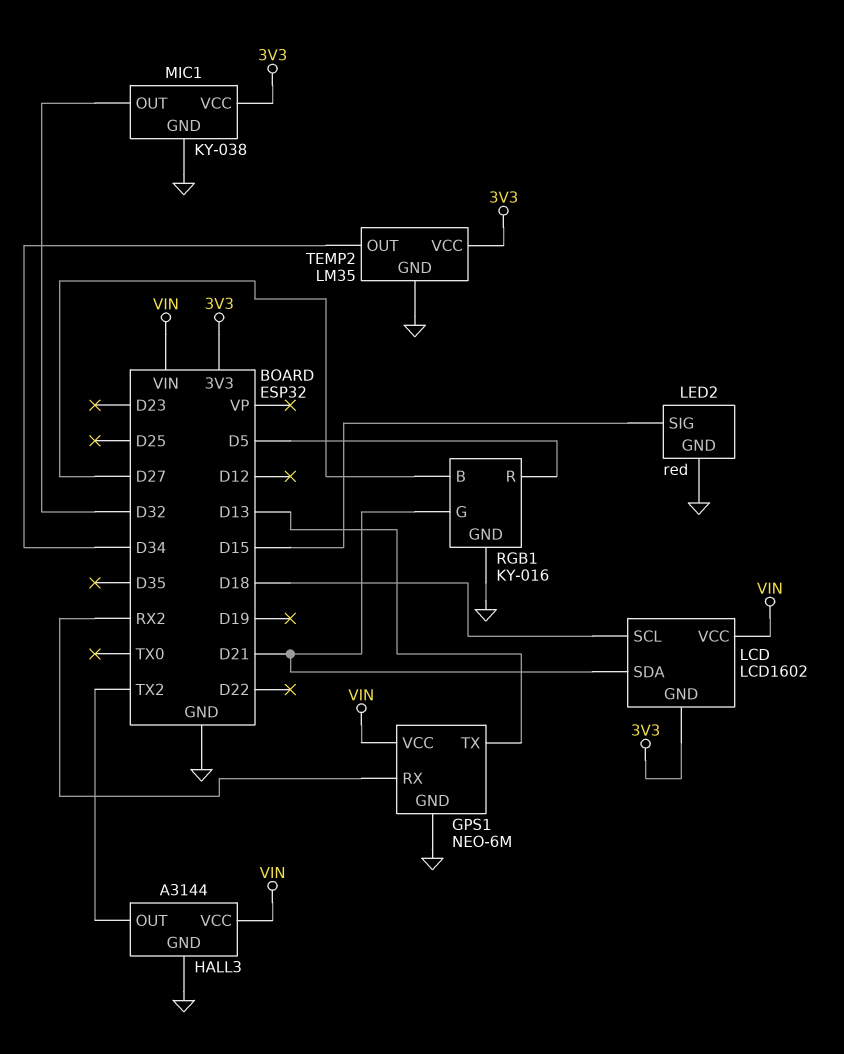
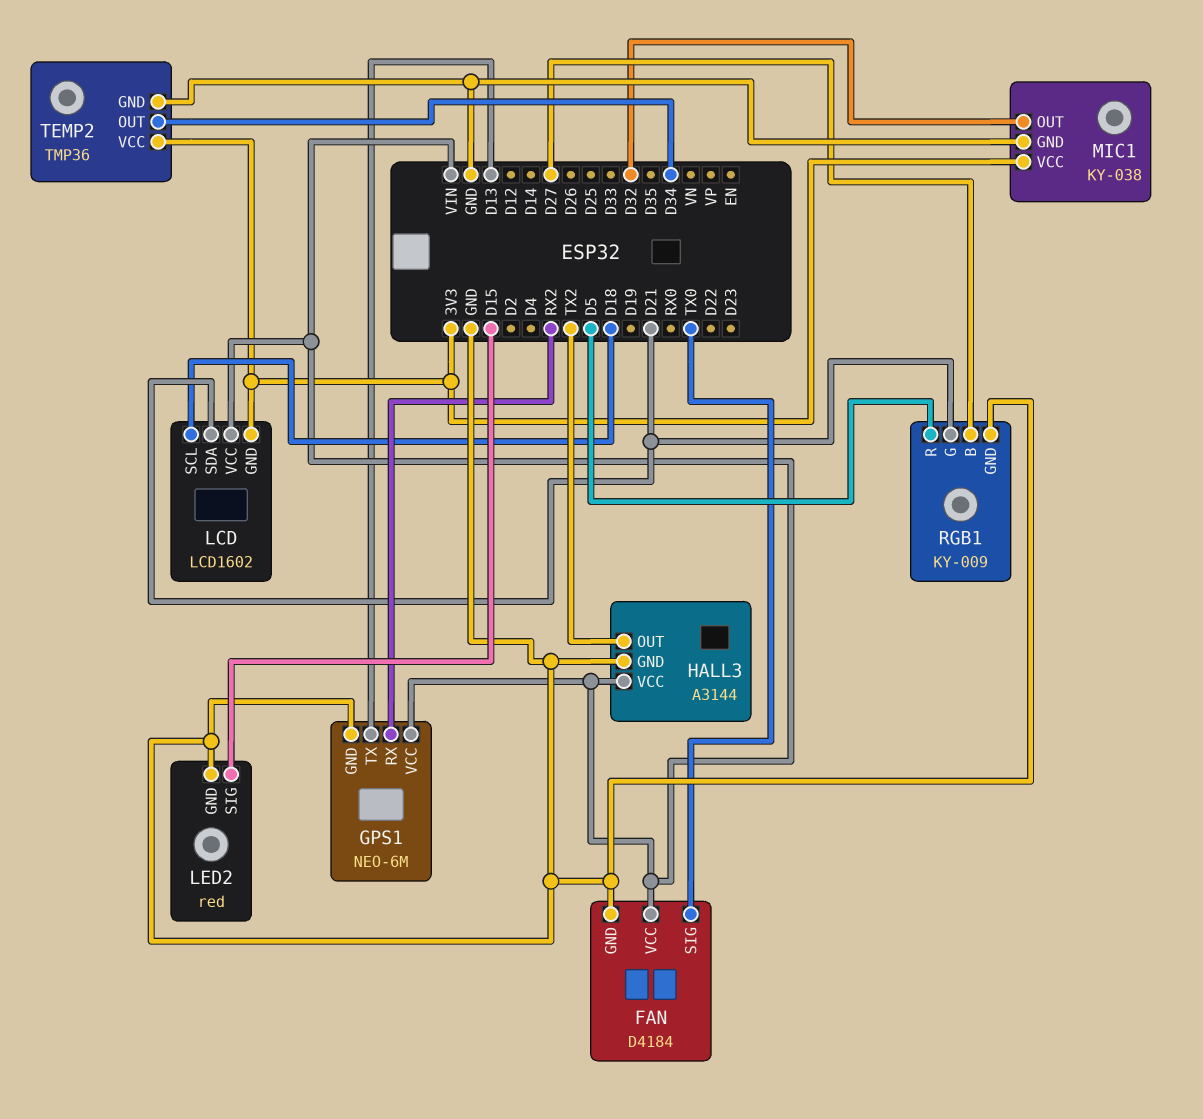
FAN: none -> D4184
FAN pin GND: none -> GND
FAN pin SIG: none -> TX0
FAN pin VCC: none -> VIN
RGB1: KY-016 -> KY-009
TEMP2: LM35 -> TMP36

